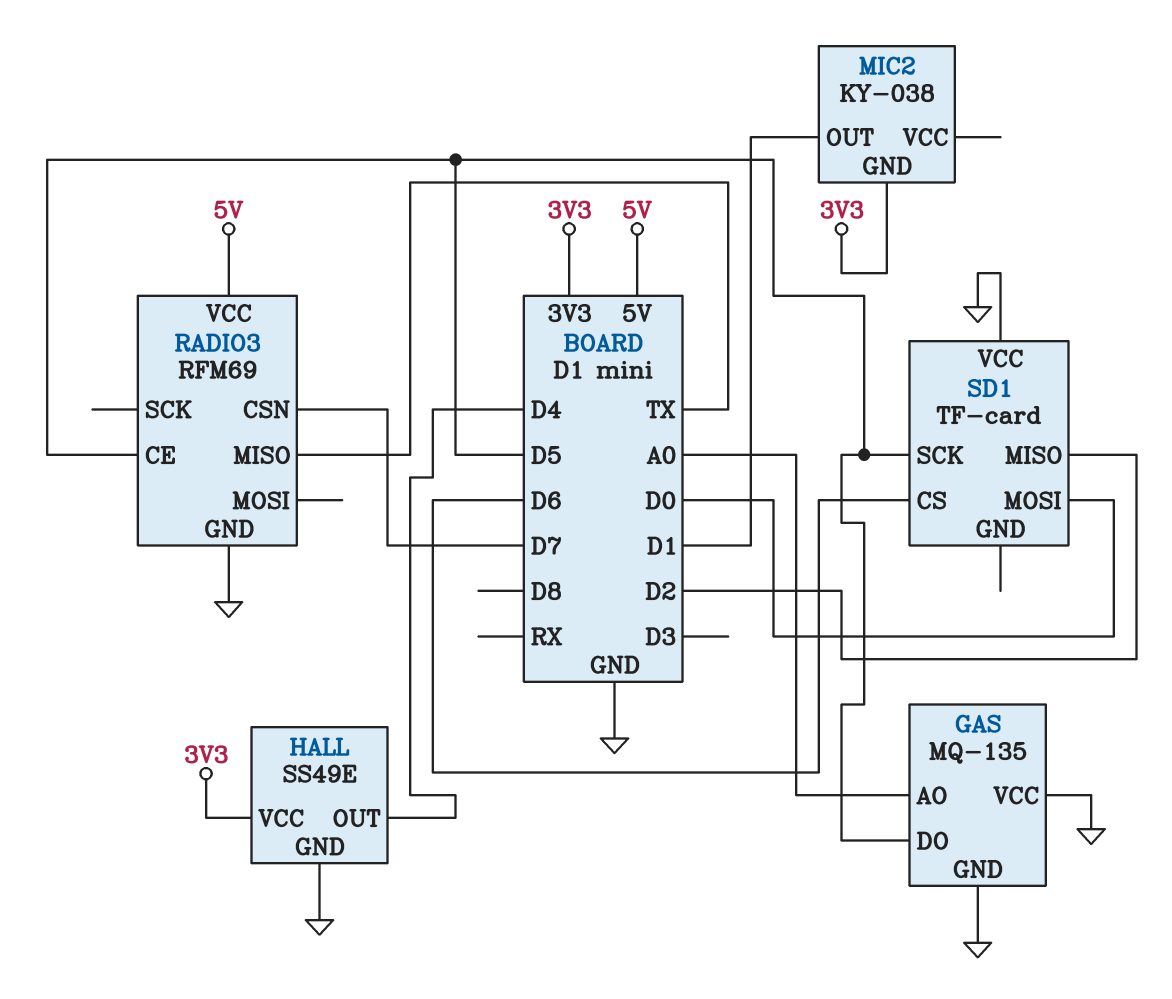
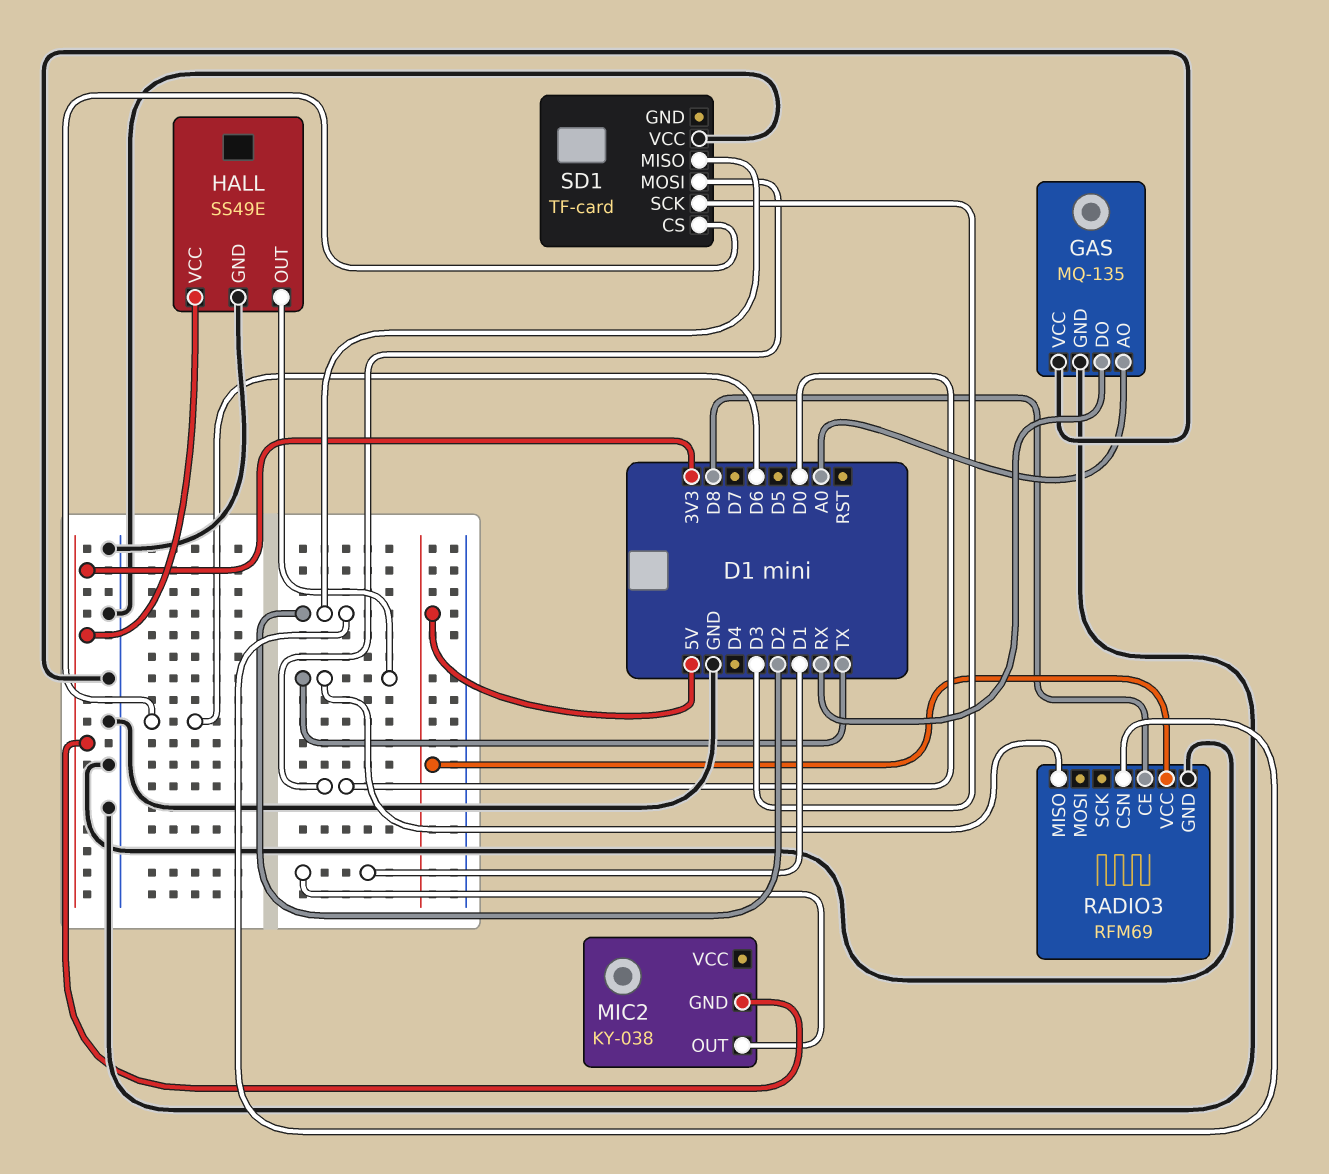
GAS pin DO: D5 -> RX
HALL pin OUT: D4 -> TX
RADIO3 pin CE: D5 -> D8
RADIO3 pin CSN: D7 -> D2
SD1 pin SCK: D5 -> D3

